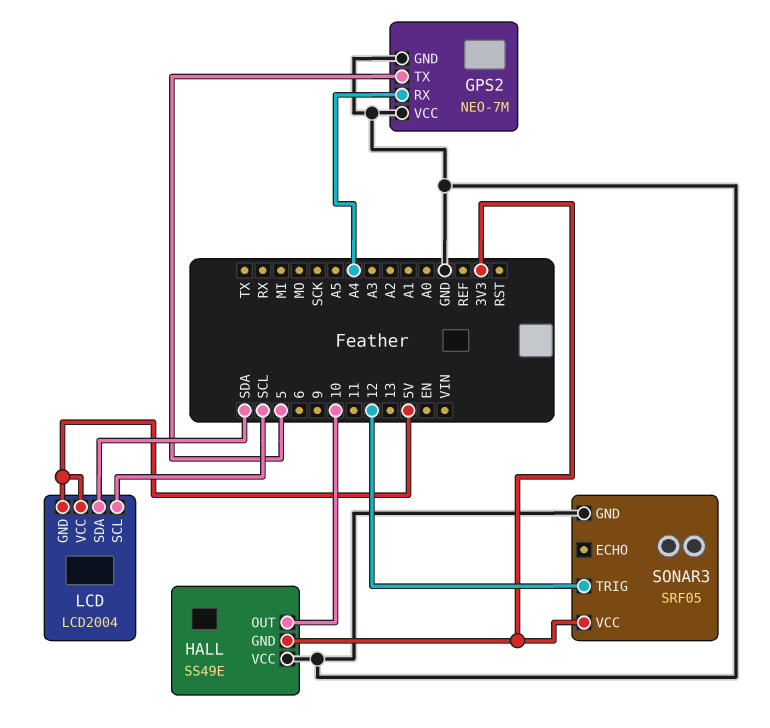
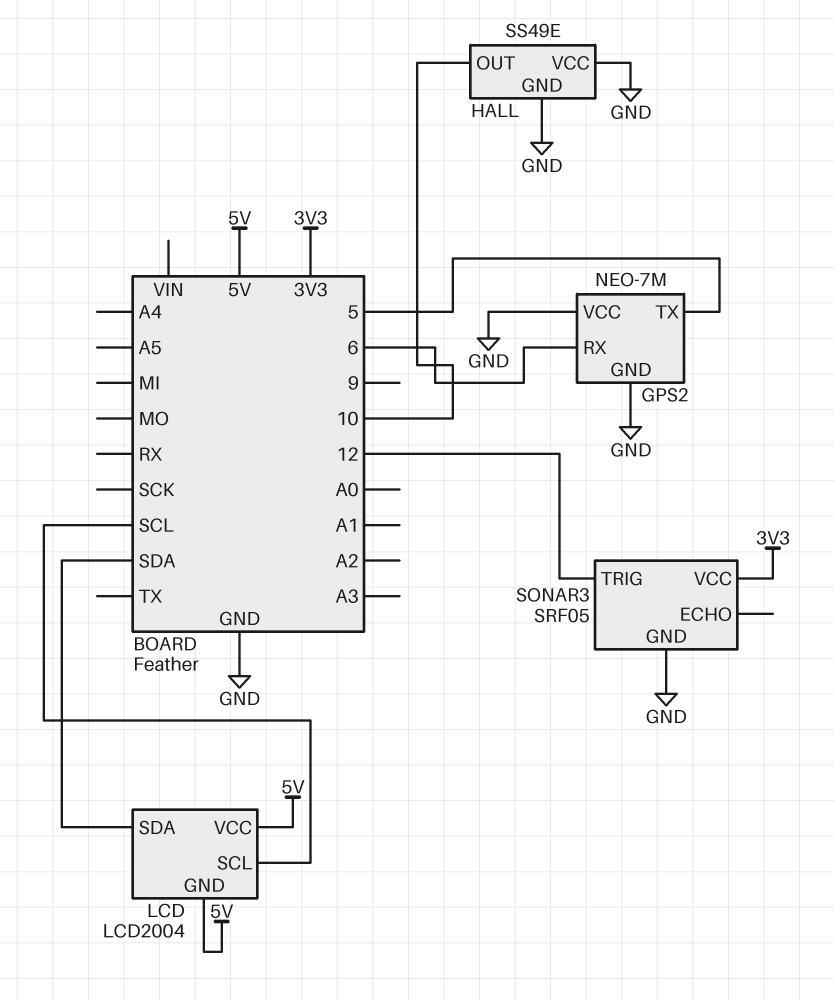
GPS2 pin RX: A4 -> 6
HALL pin GND: 3V3 -> GND

